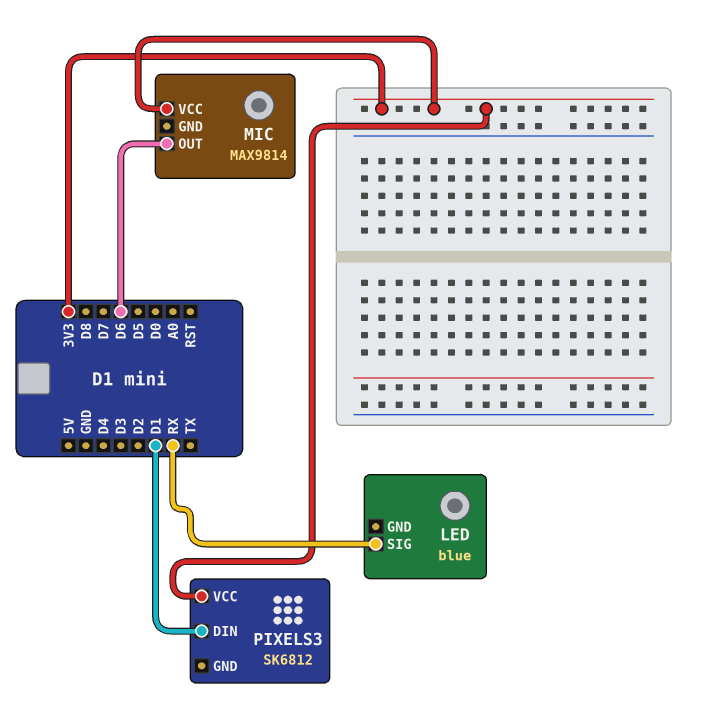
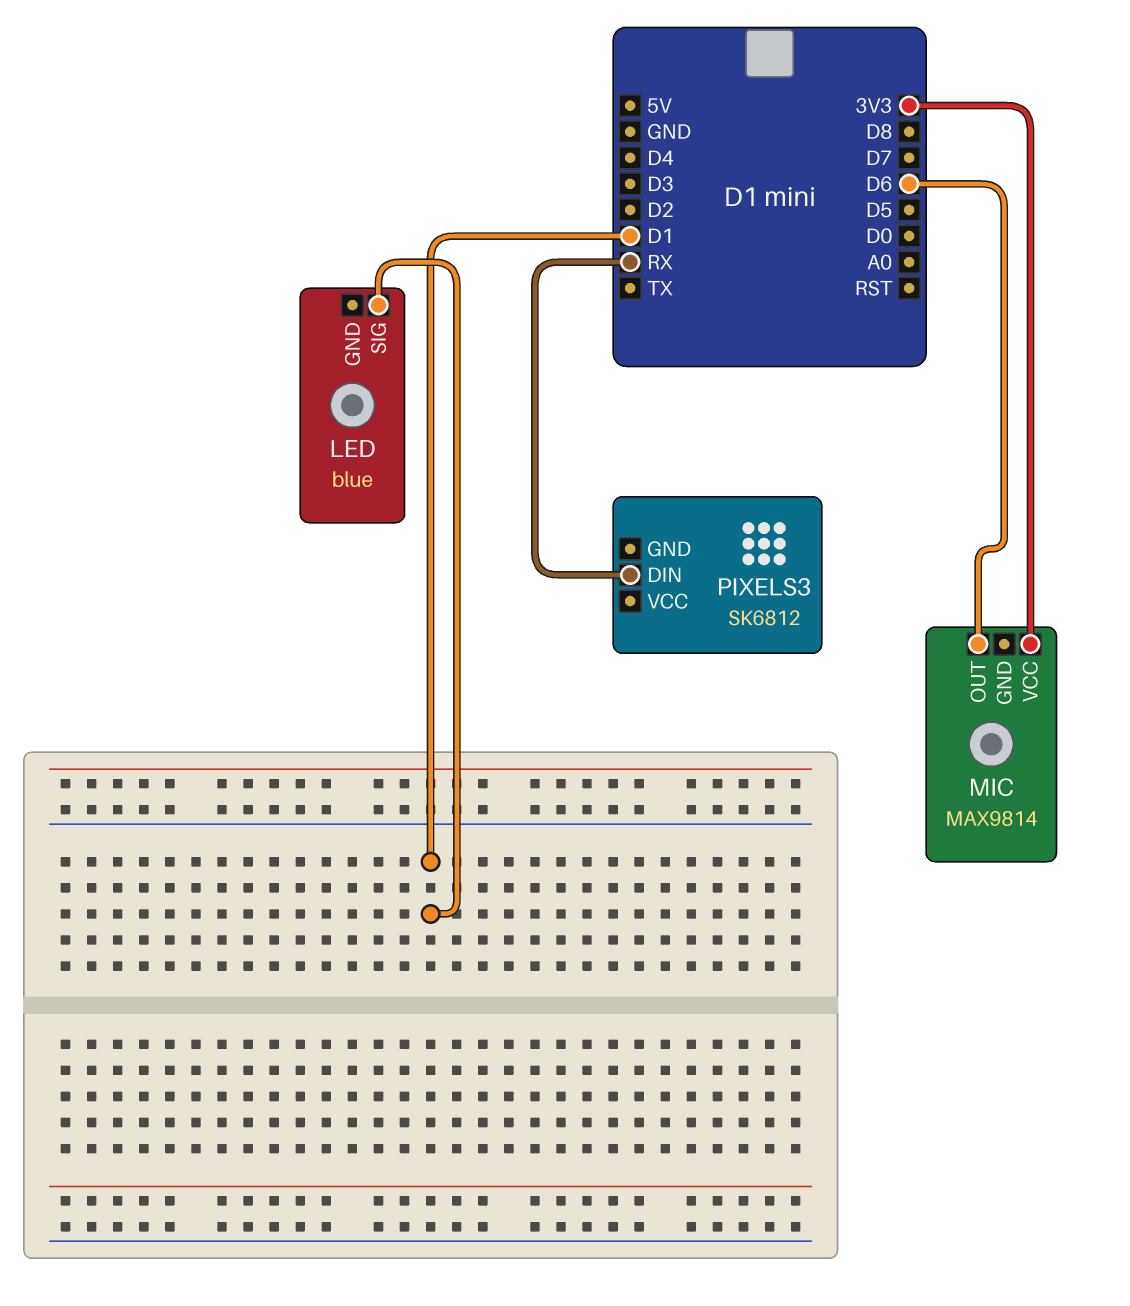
LED pin SIG: RX -> D1
PIXELS3 pin DIN: D1 -> RX
PIXELS3 pin VCC: 3V3 -> none

